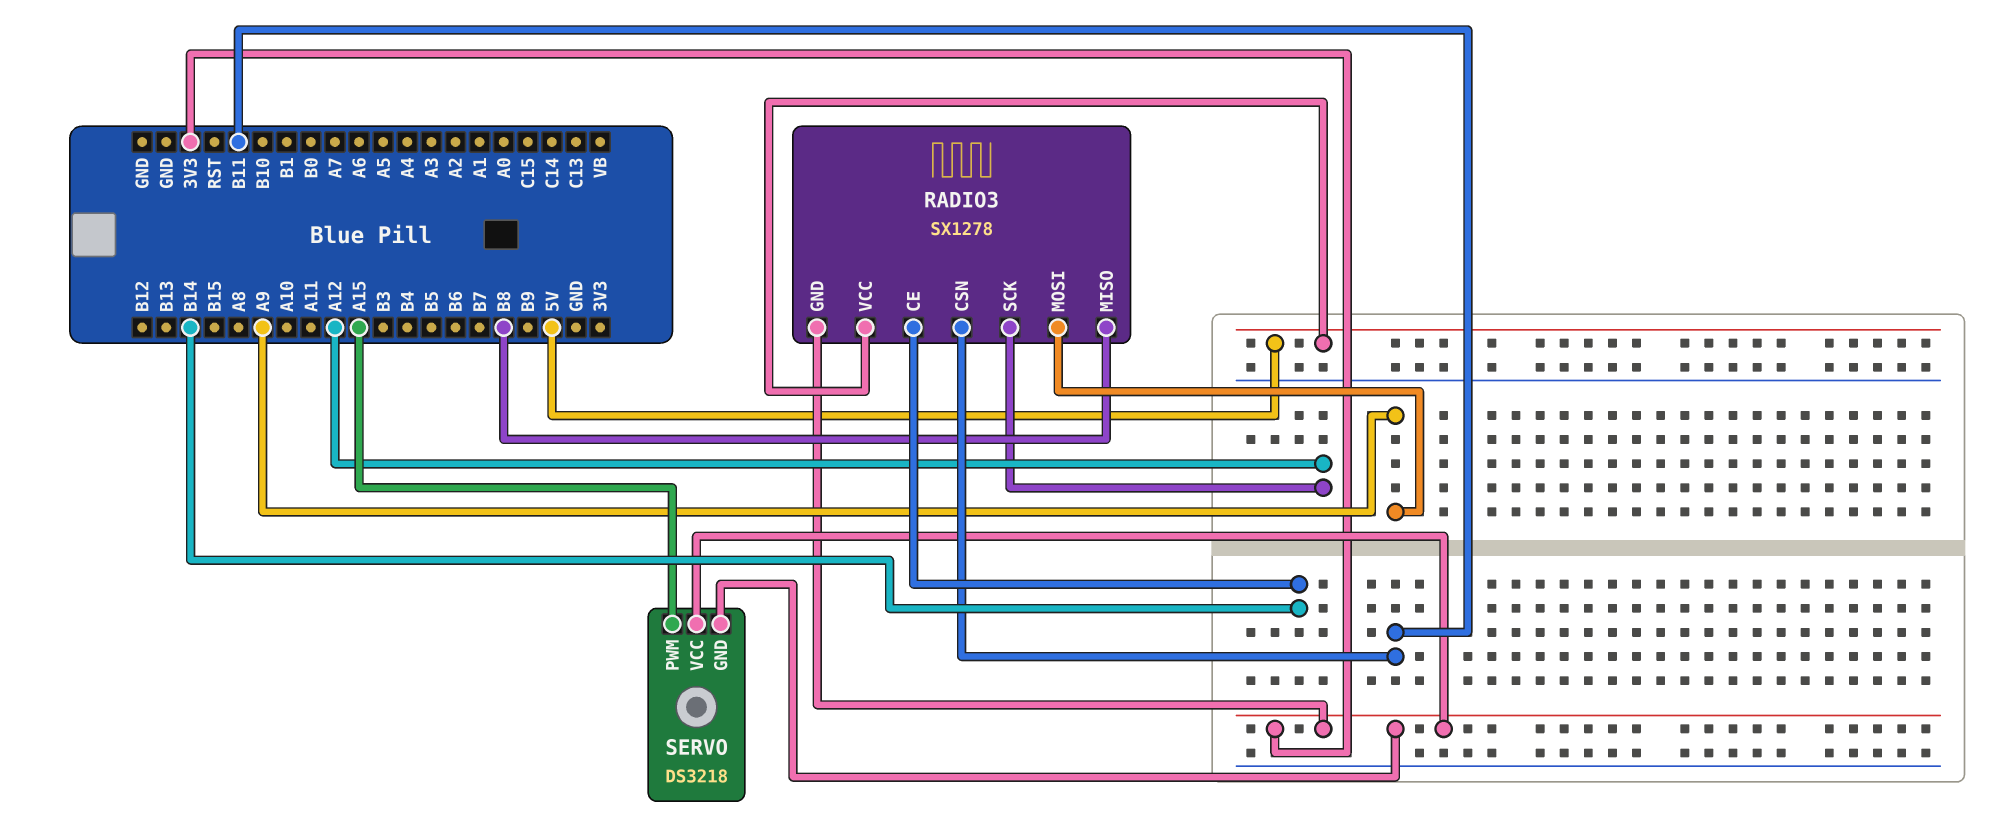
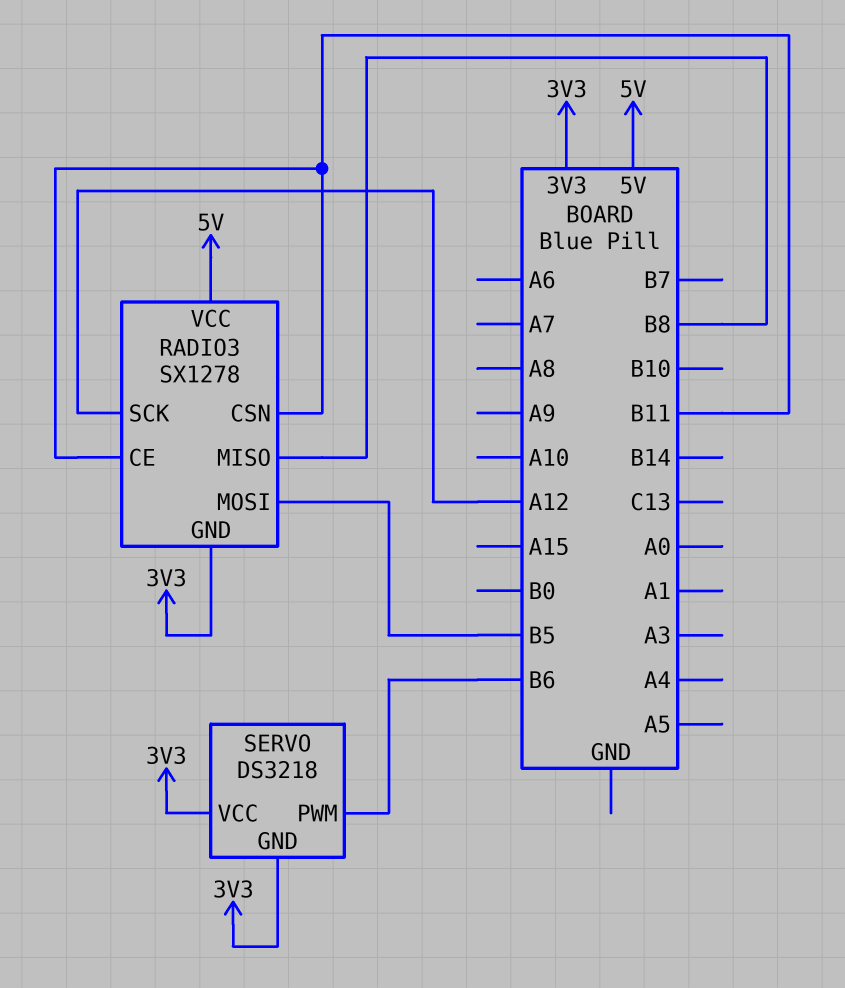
RADIO3 pin CE: B14 -> B11
RADIO3 pin MOSI: A9 -> B5
SERVO pin PWM: A15 -> B6

